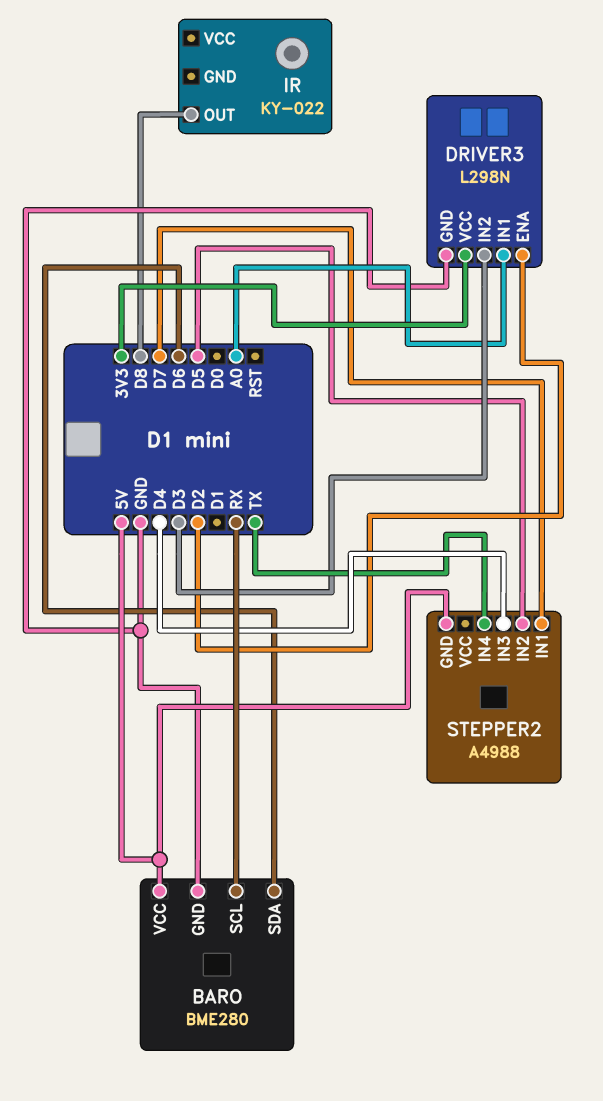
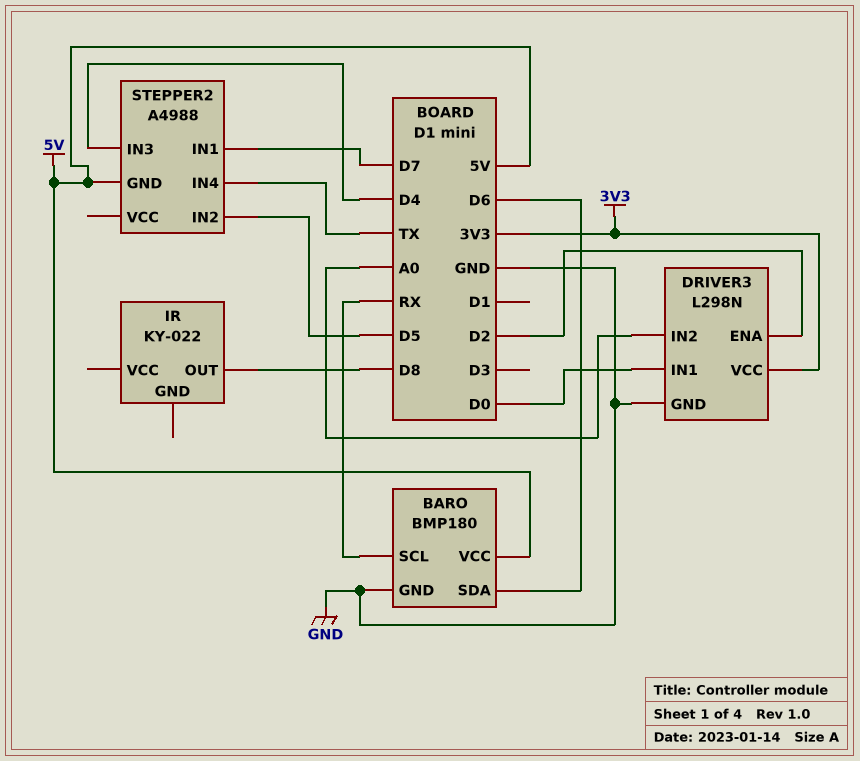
BARO: BME280 -> BMP180
DRIVER3 pin IN1: A0 -> D0
DRIVER3 pin IN2: D3 -> A0

